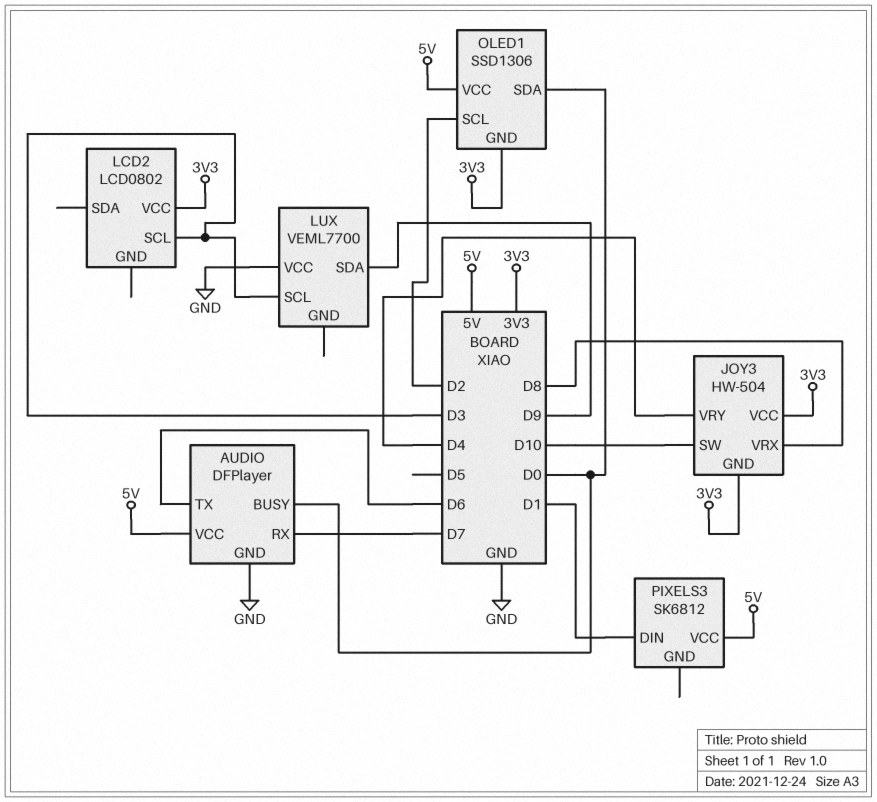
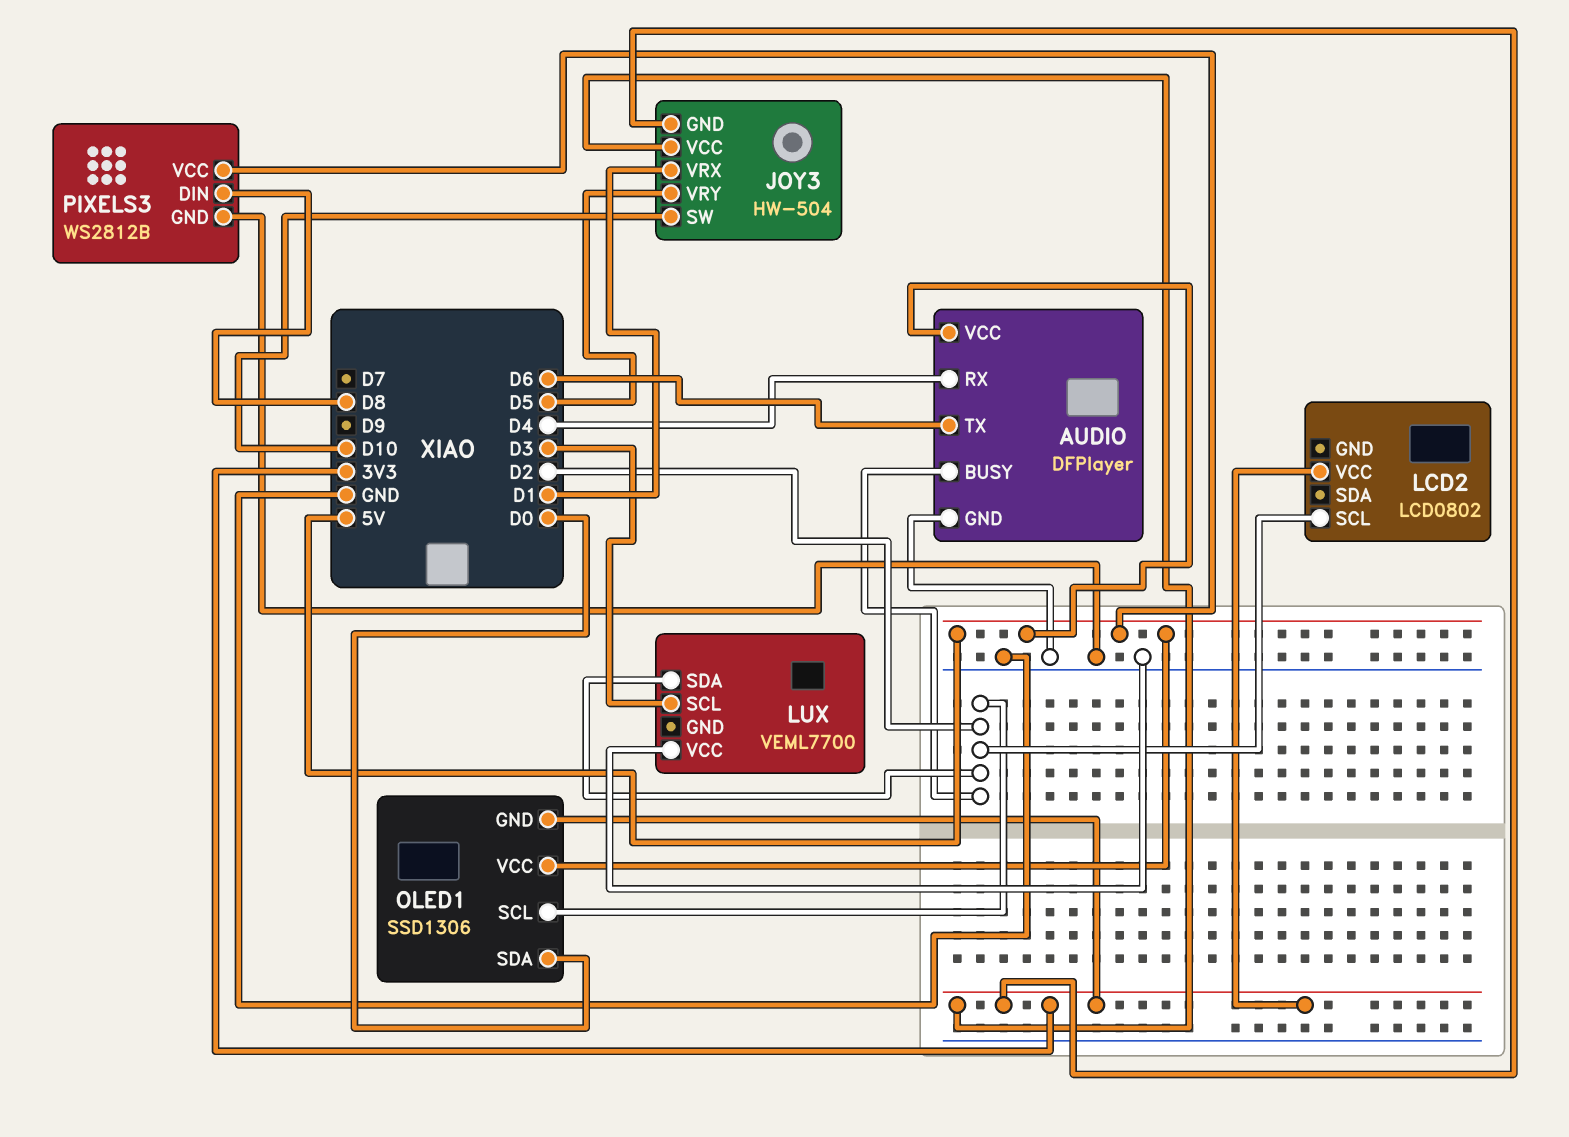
AUDIO pin BUSY: D0 -> D2
AUDIO pin RX: D7 -> D4
JOY3 pin VRX: D8 -> D1
JOY3 pin VRY: D4 -> D5
LCD2 pin SCL: D3 -> D2
LUX pin SDA: D9 -> D2
PIXELS3: SK6812 -> WS2812B
PIXELS3 pin DIN: D1 -> D8
PIXELS3 pin GND: none -> GND

